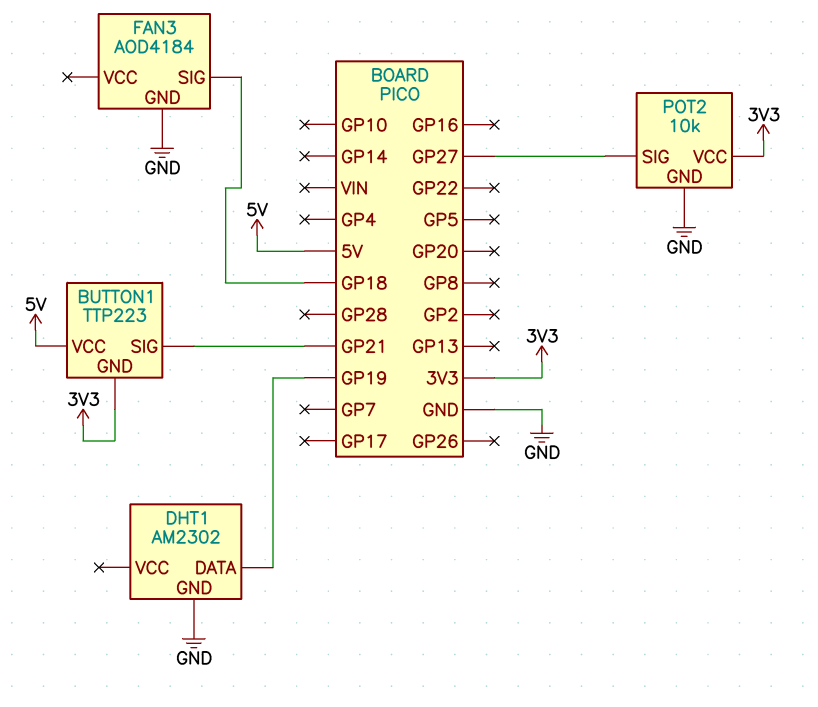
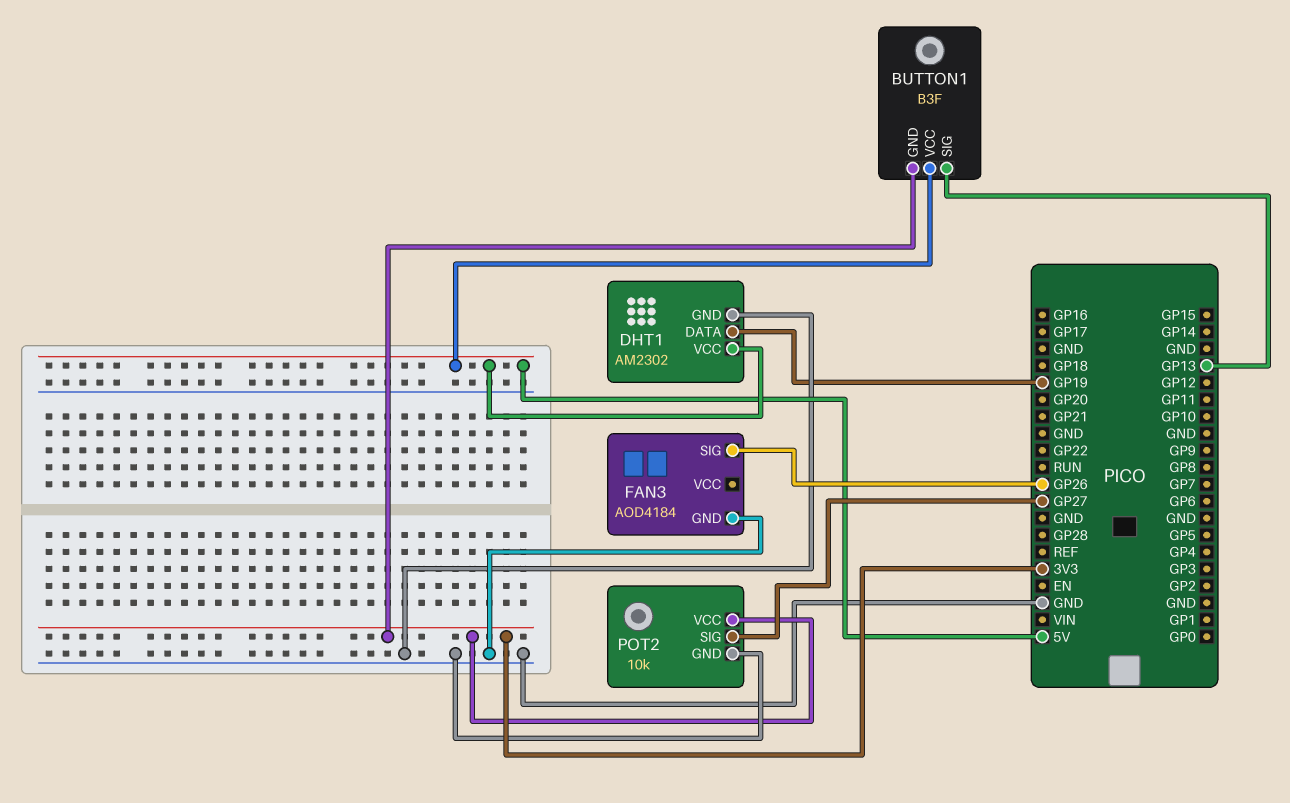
BUTTON1: TTP223 -> B3F
BUTTON1 pin SIG: GP21 -> GP13
DHT1 pin VCC: none -> 5V
FAN3 pin SIG: GP18 -> GP26

